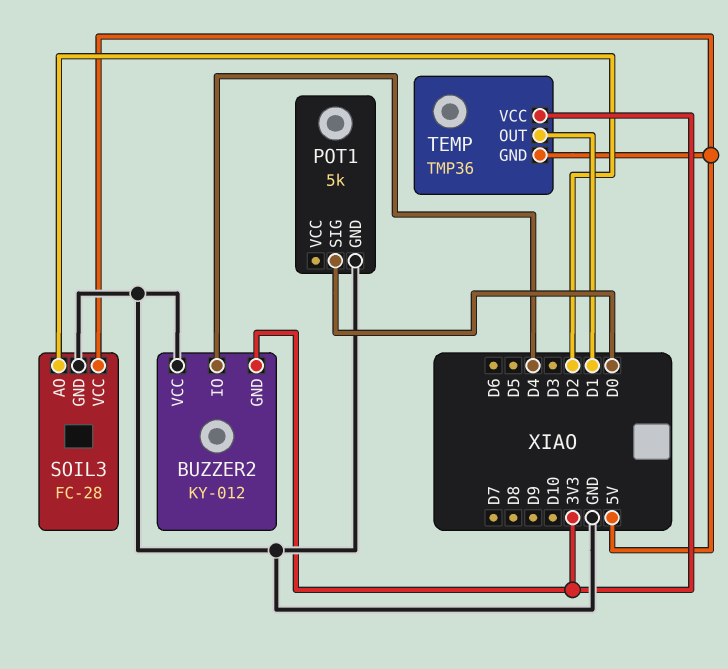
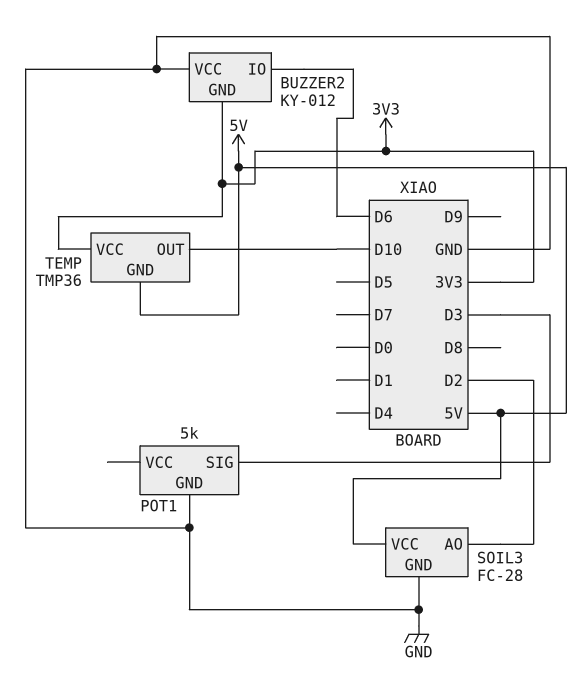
BUZZER2 pin IO: D4 -> D6
POT1 pin SIG: D0 -> D3
TEMP pin OUT: D1 -> D10

